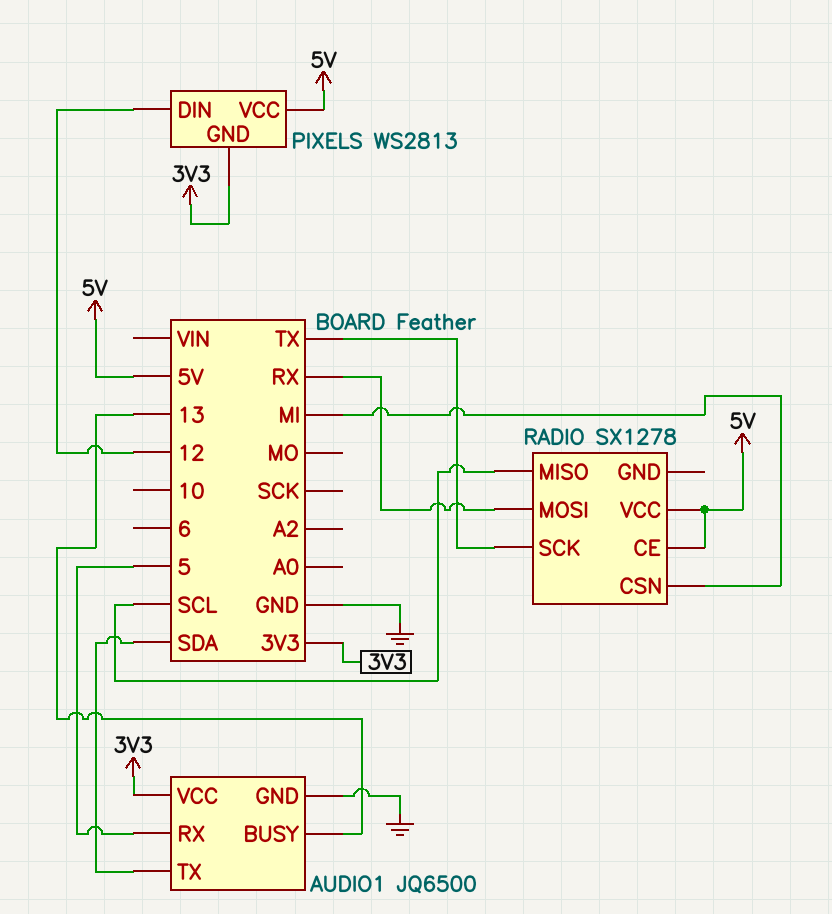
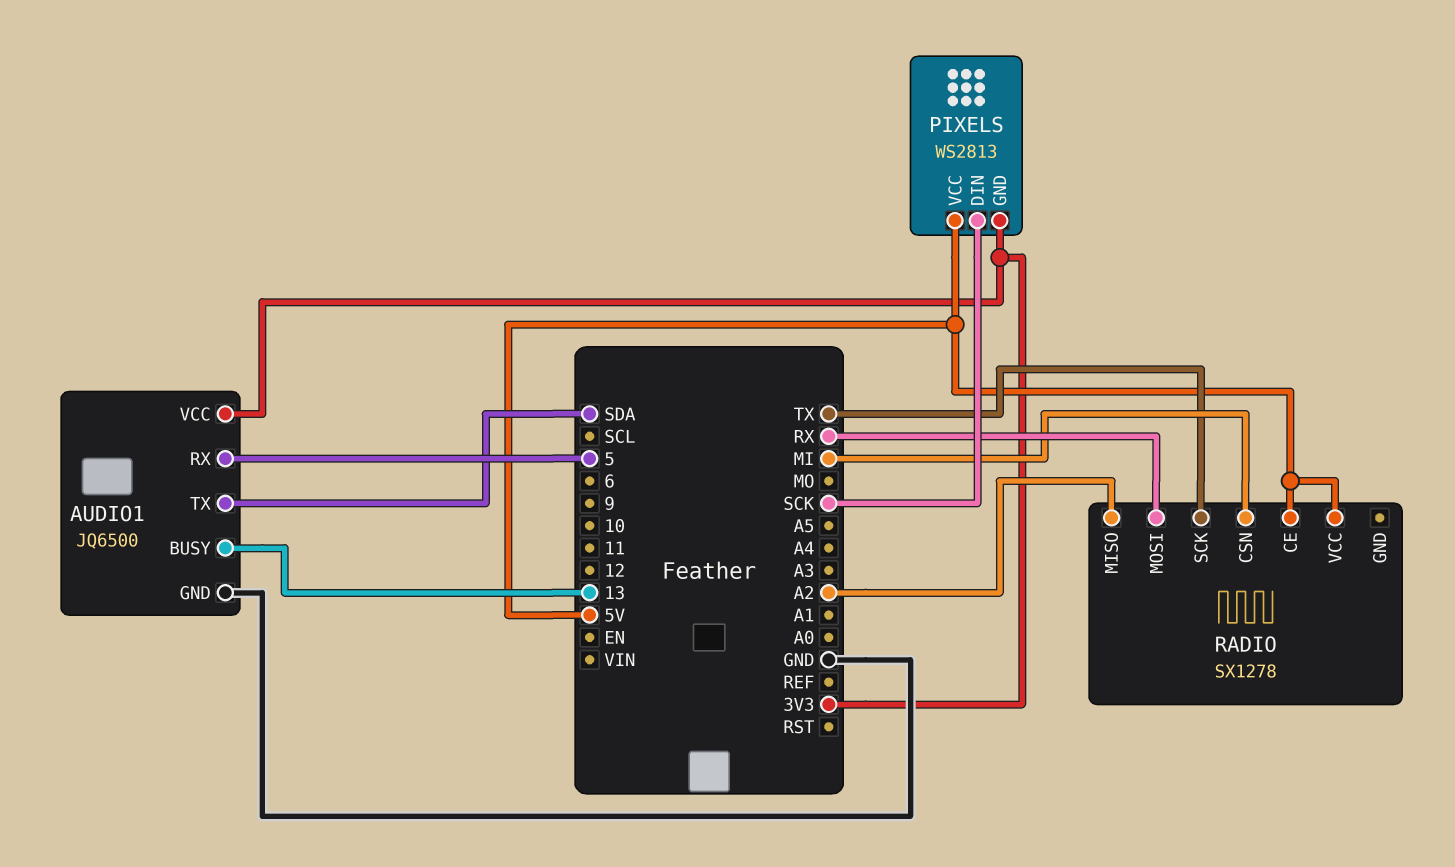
PIXELS pin DIN: 12 -> SCK
RADIO pin MISO: SCL -> A2

